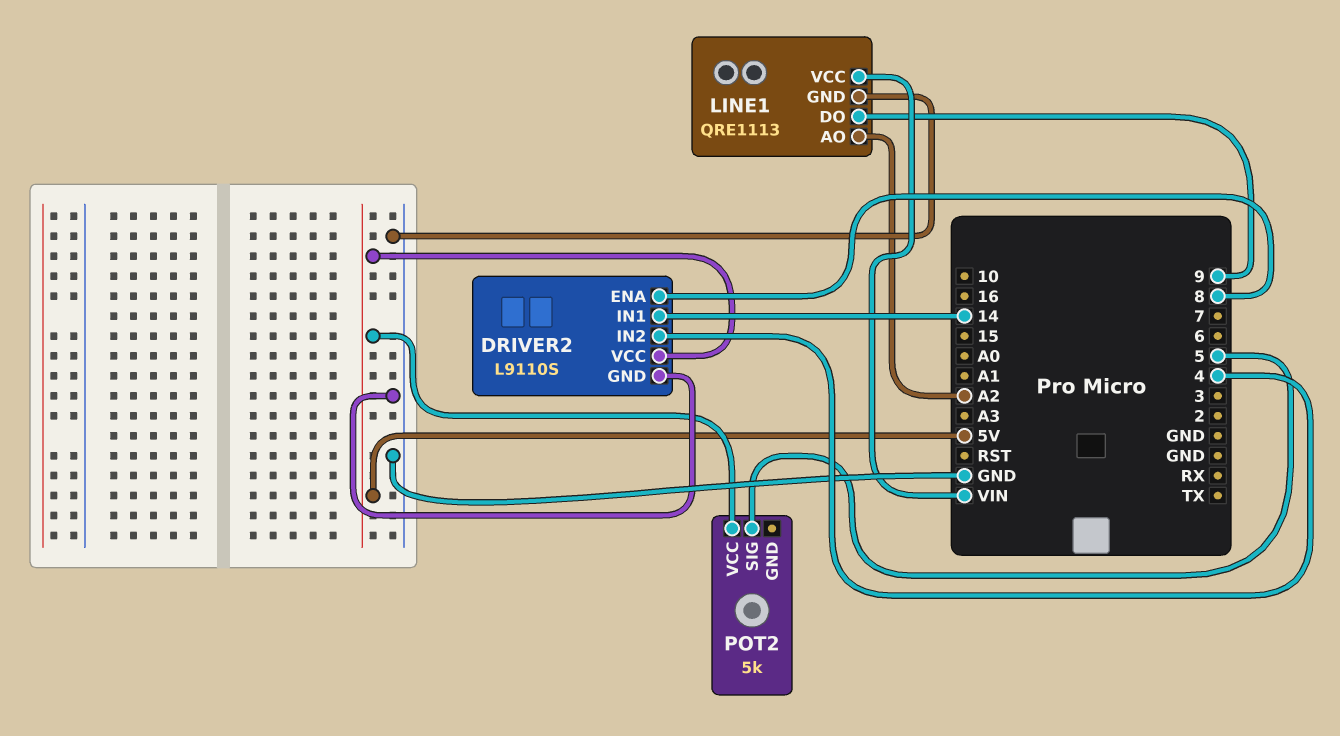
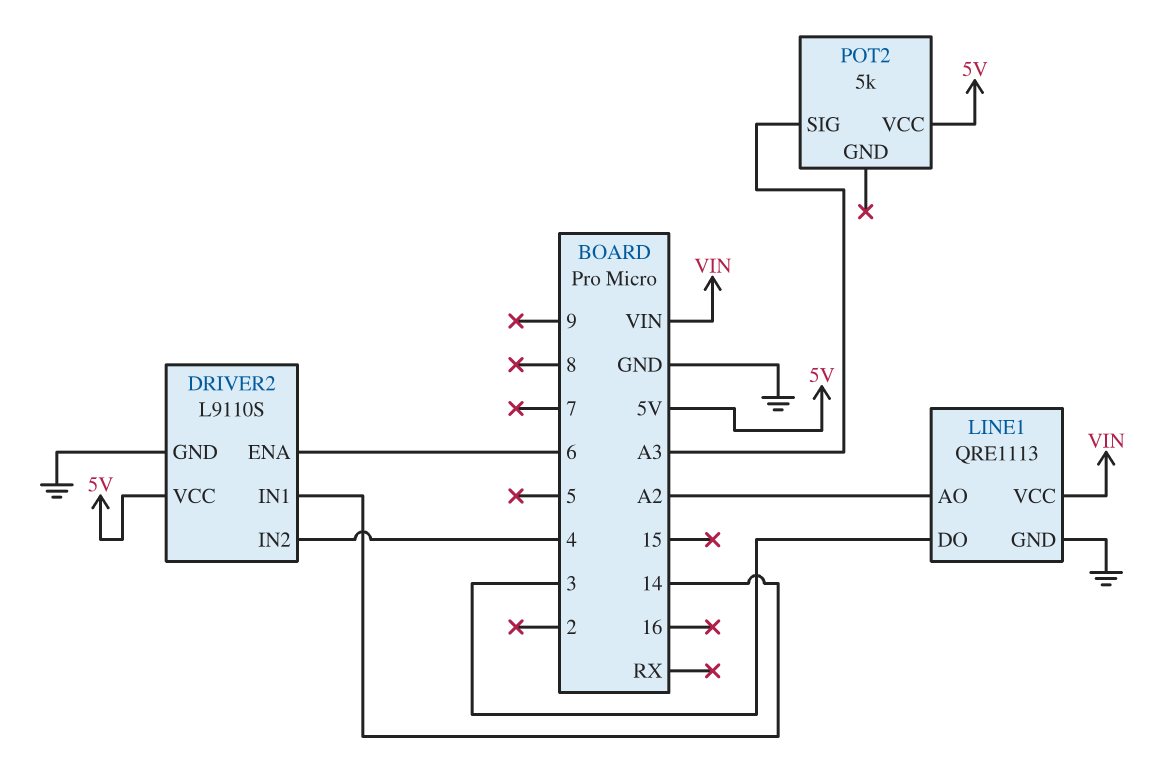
DRIVER2 pin ENA: 8 -> 6
LINE1 pin DO: 9 -> 3
POT2 pin SIG: 5 -> A3

